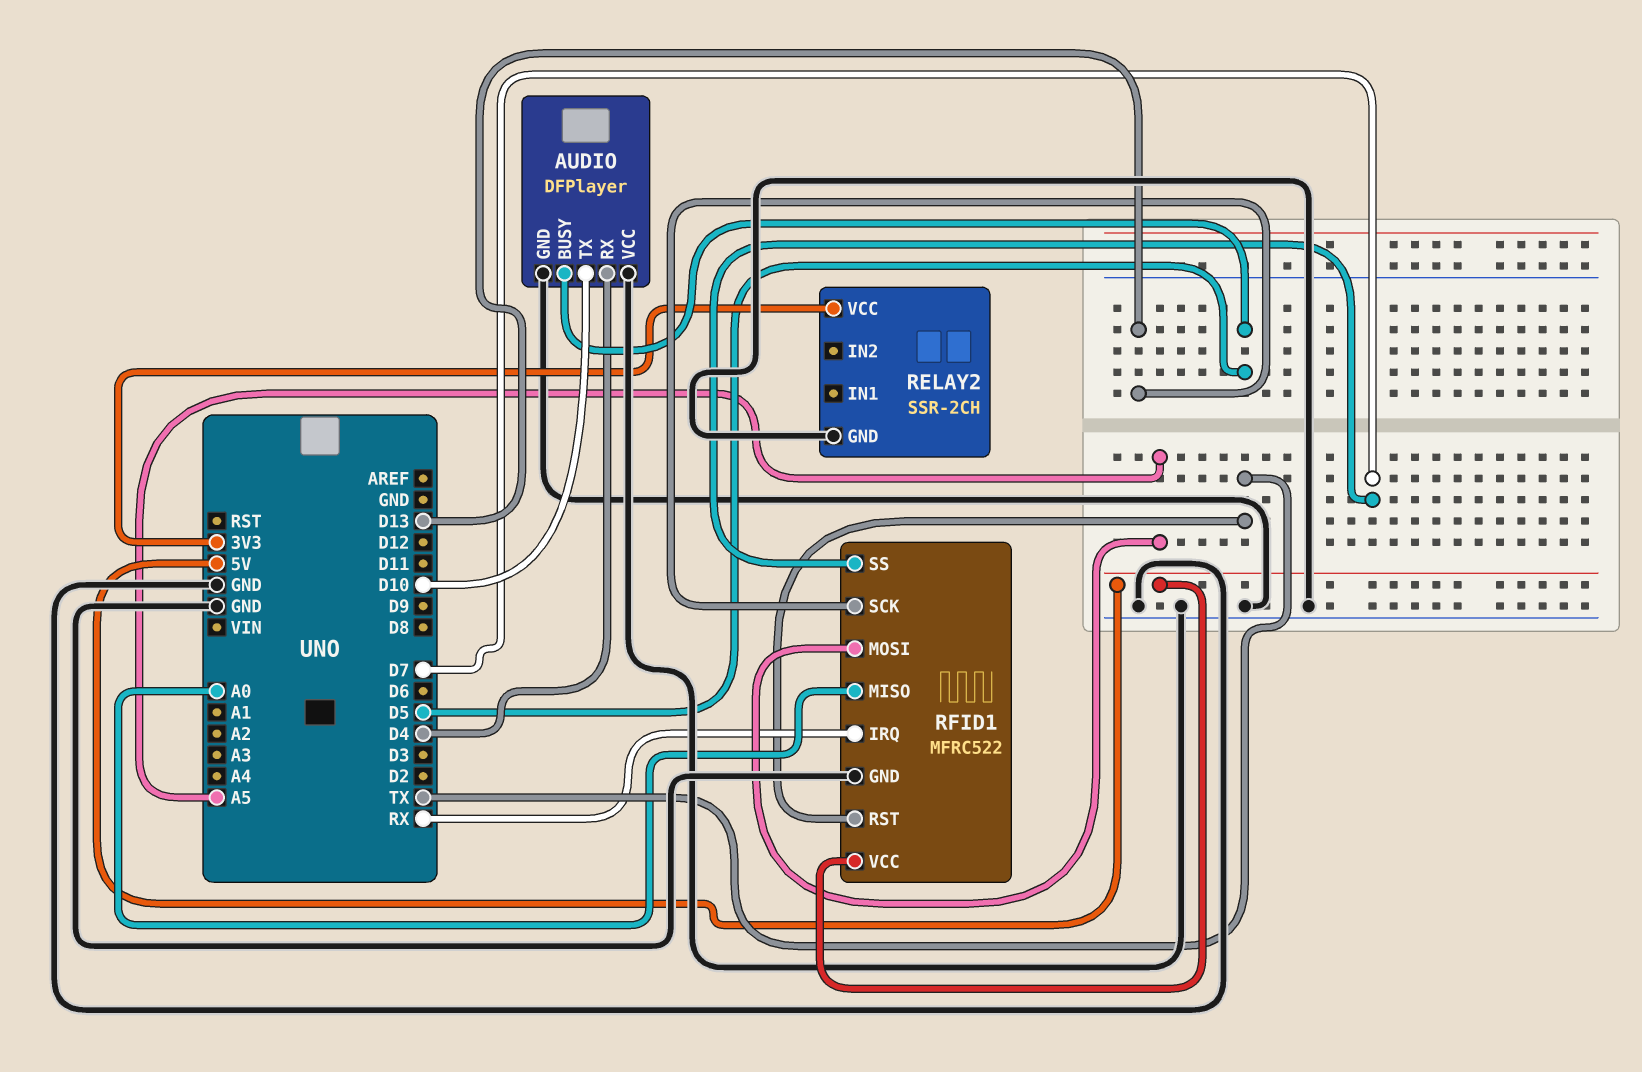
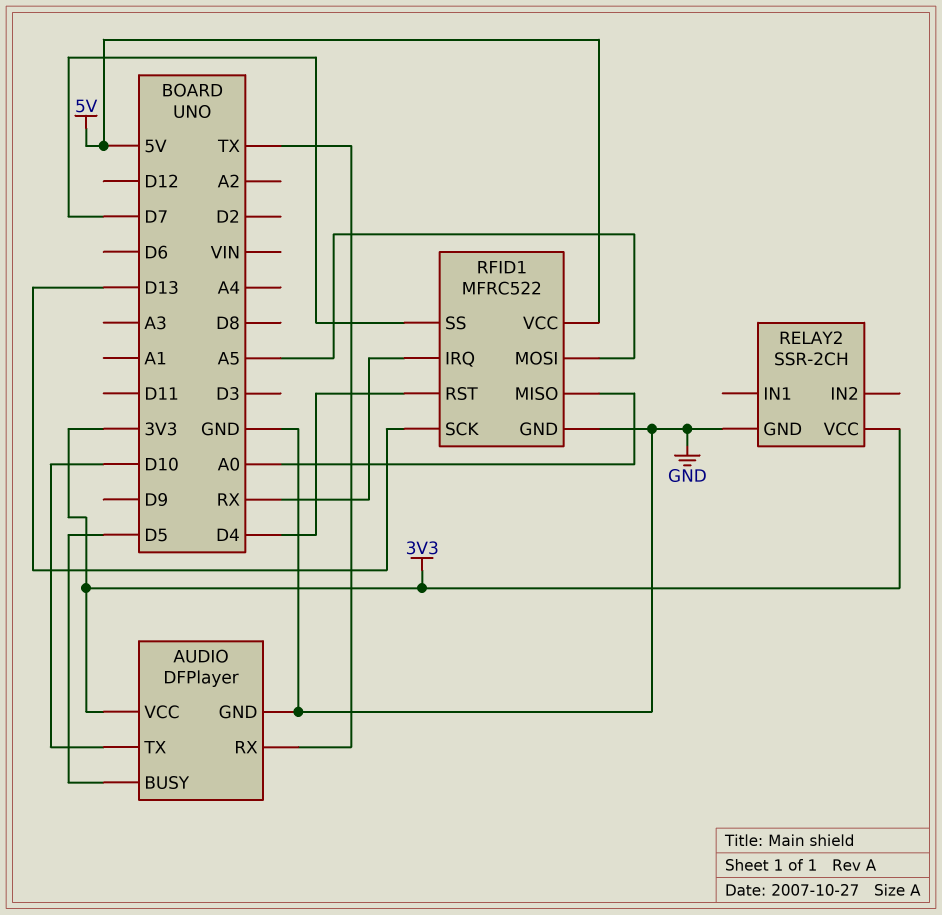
AUDIO pin RX: D4 -> TX
AUDIO pin VCC: GND -> 3V3
RFID1 pin RST: TX -> D4

